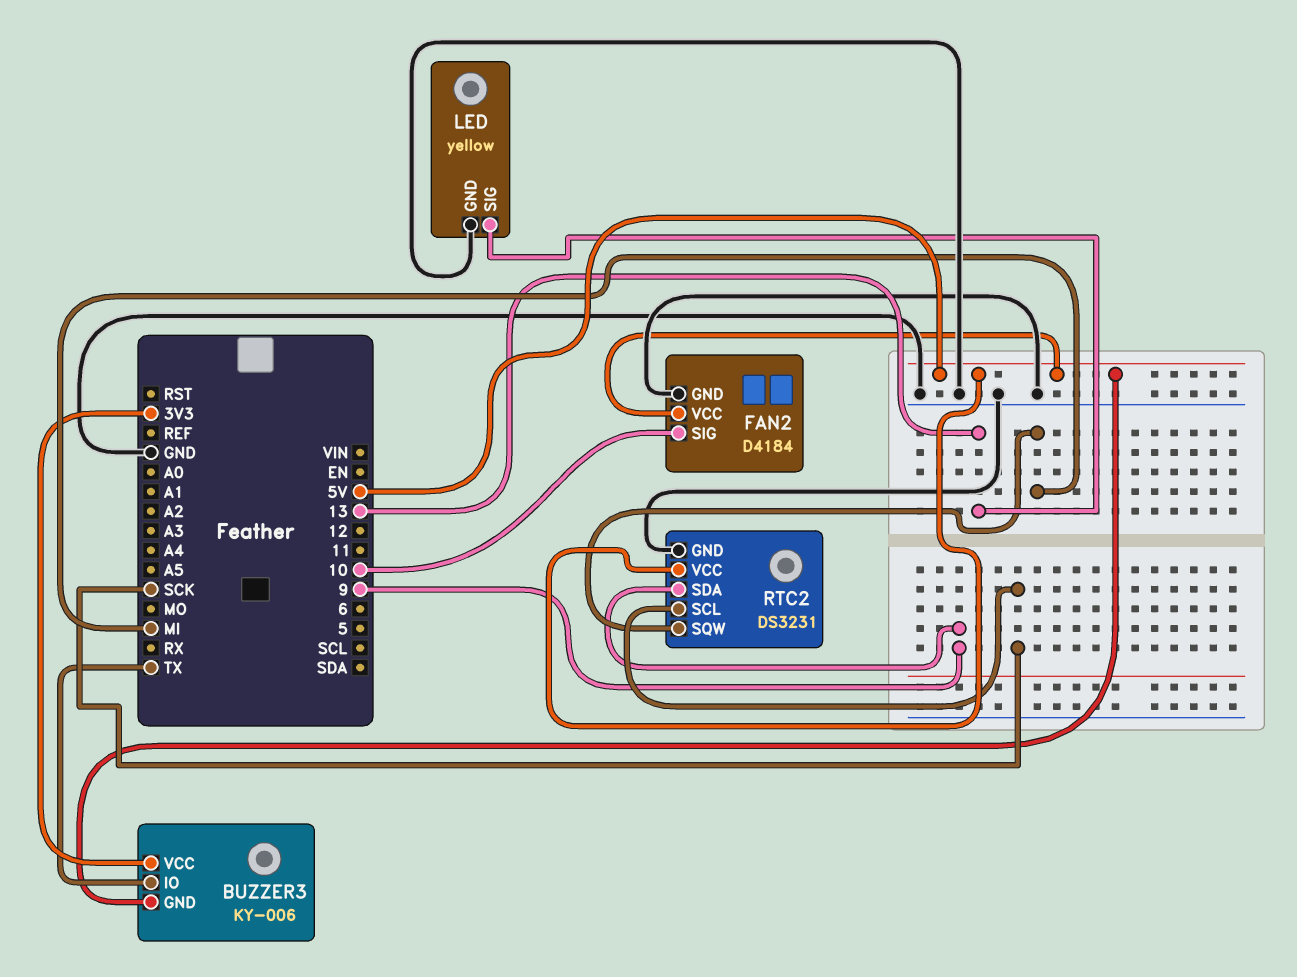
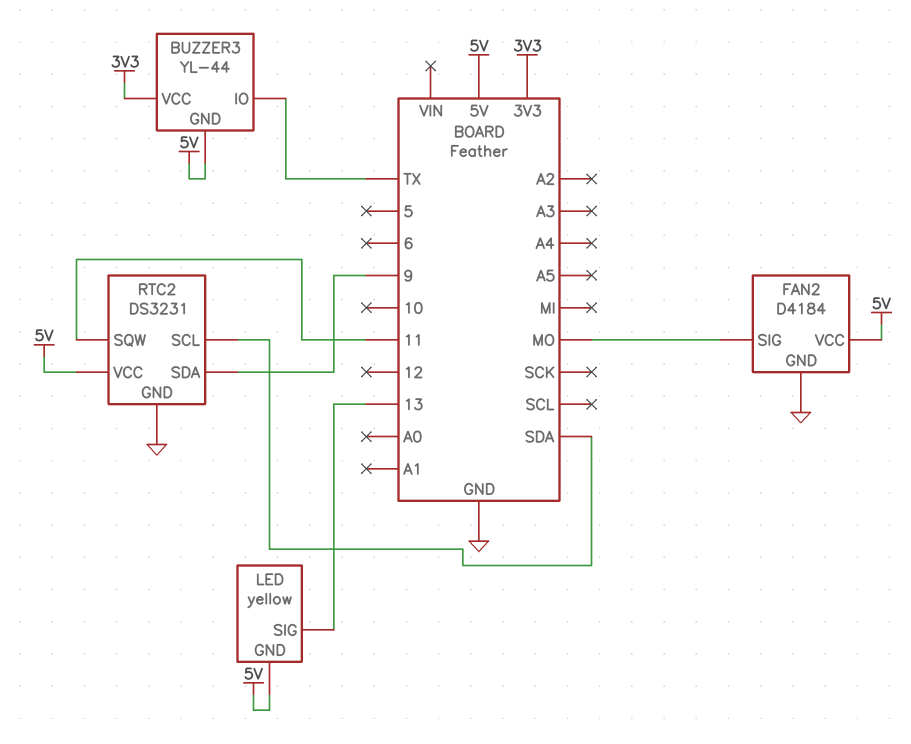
BUZZER3: KY-006 -> YL-44
FAN2 pin SIG: 10 -> MO
LED pin GND: GND -> 5V
RTC2 pin SCL: SCK -> SDA
RTC2 pin SQW: MI -> 11

